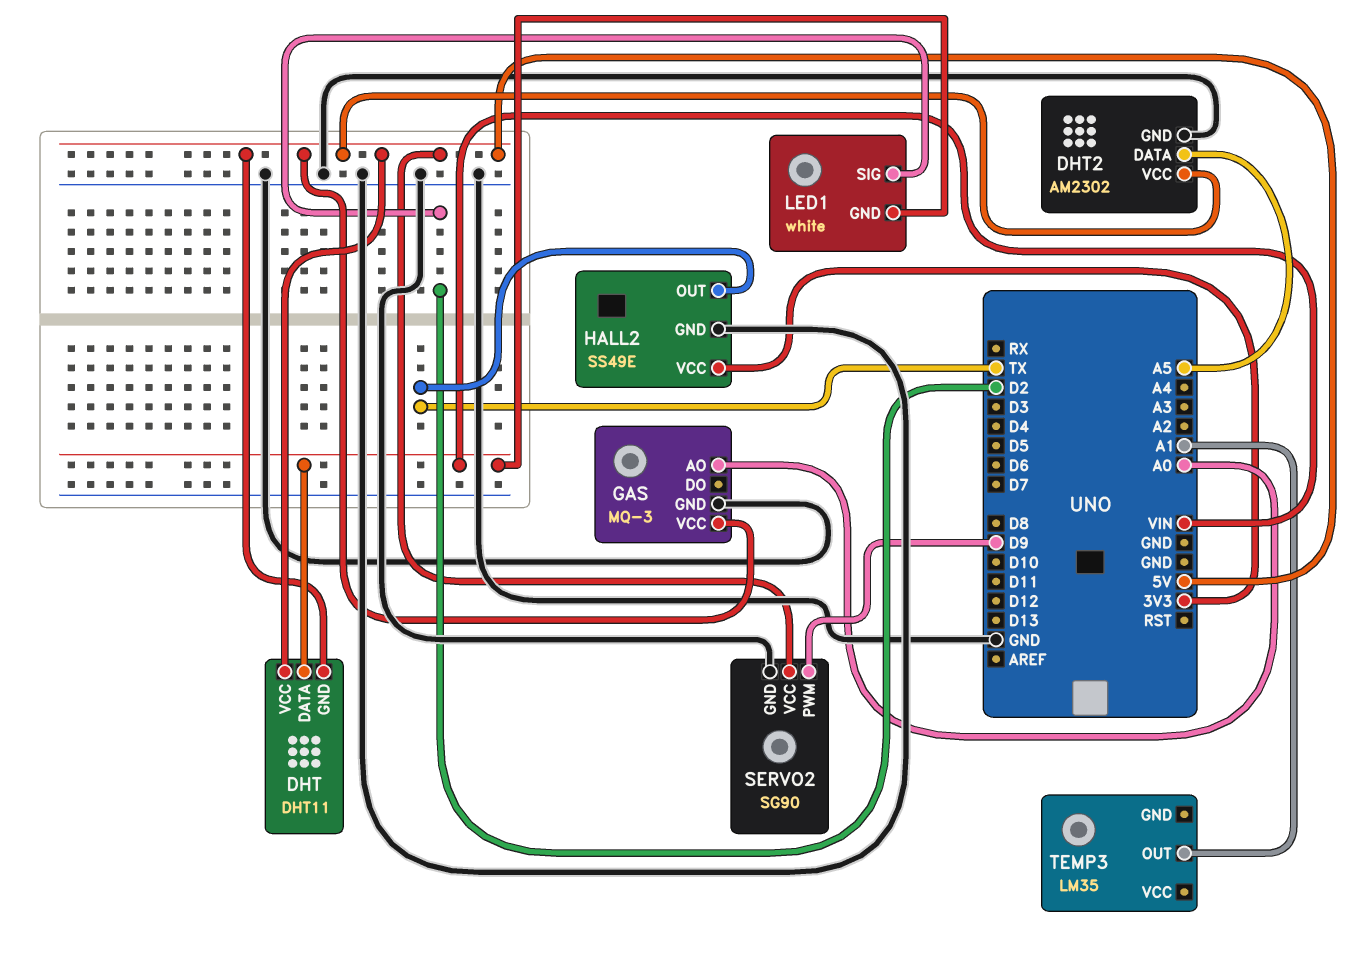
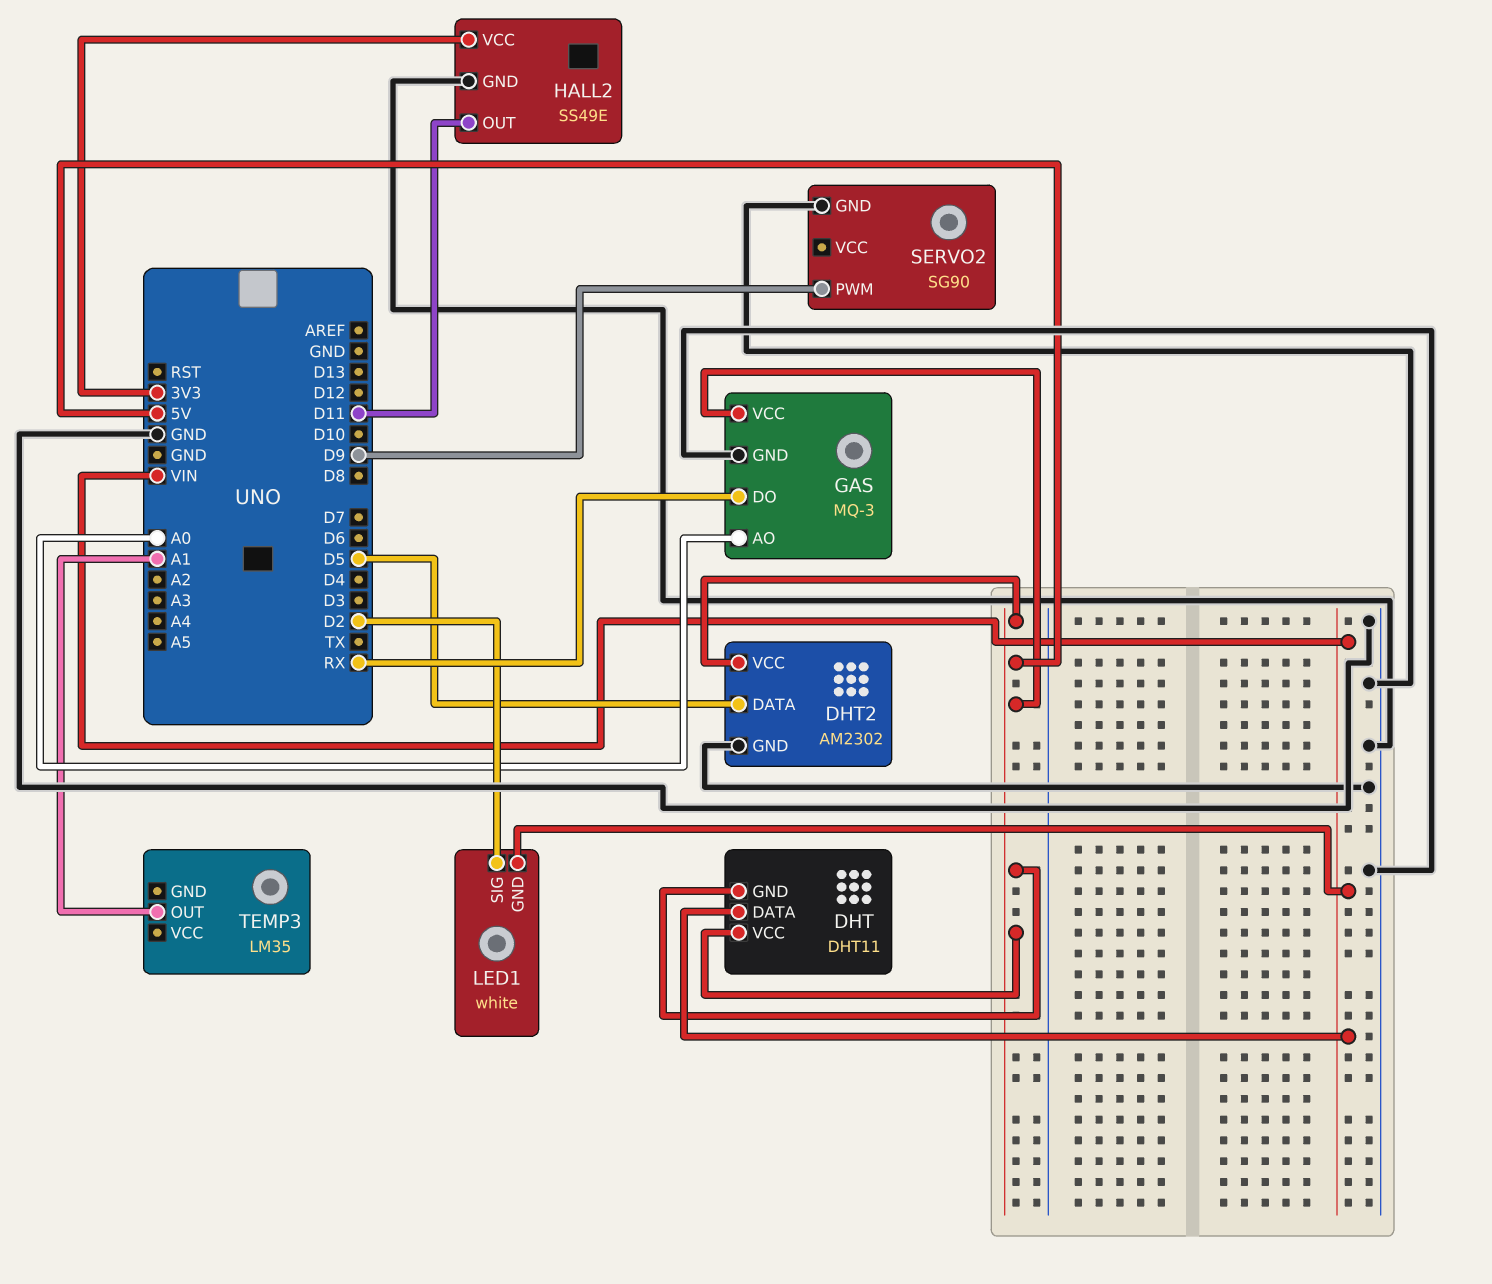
DHT2 pin DATA: A5 -> D5
GAS pin DO: none -> RX
HALL2 pin OUT: TX -> D11
SERVO2 pin VCC: 5V -> none

